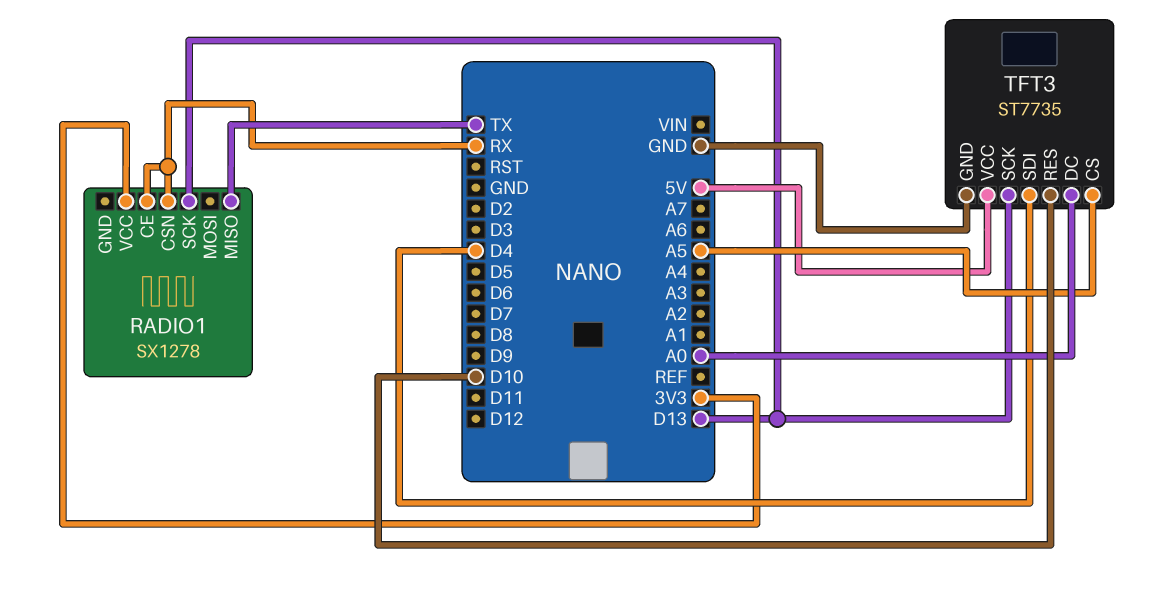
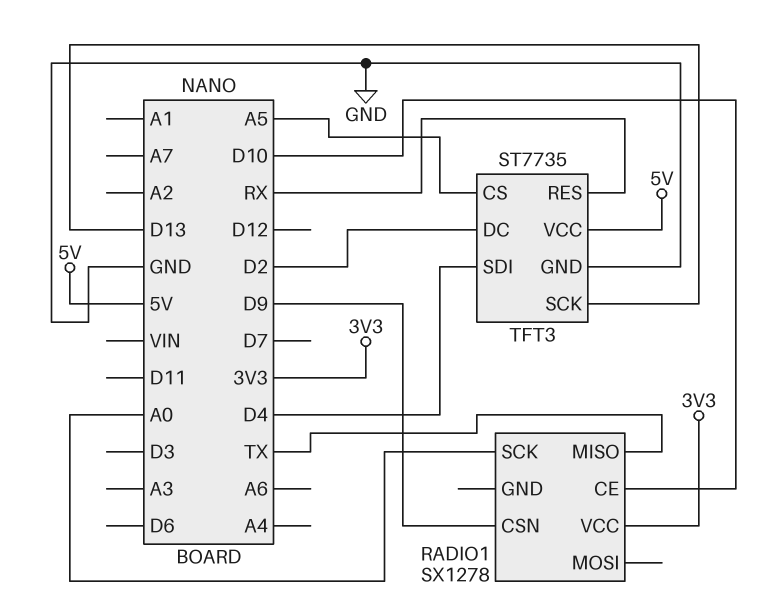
RADIO1 pin CE: RX -> D10
RADIO1 pin CSN: RX -> D9
RADIO1 pin SCK: D13 -> A0
TFT3 pin DC: A0 -> D2
TFT3 pin RES: D10 -> RX

